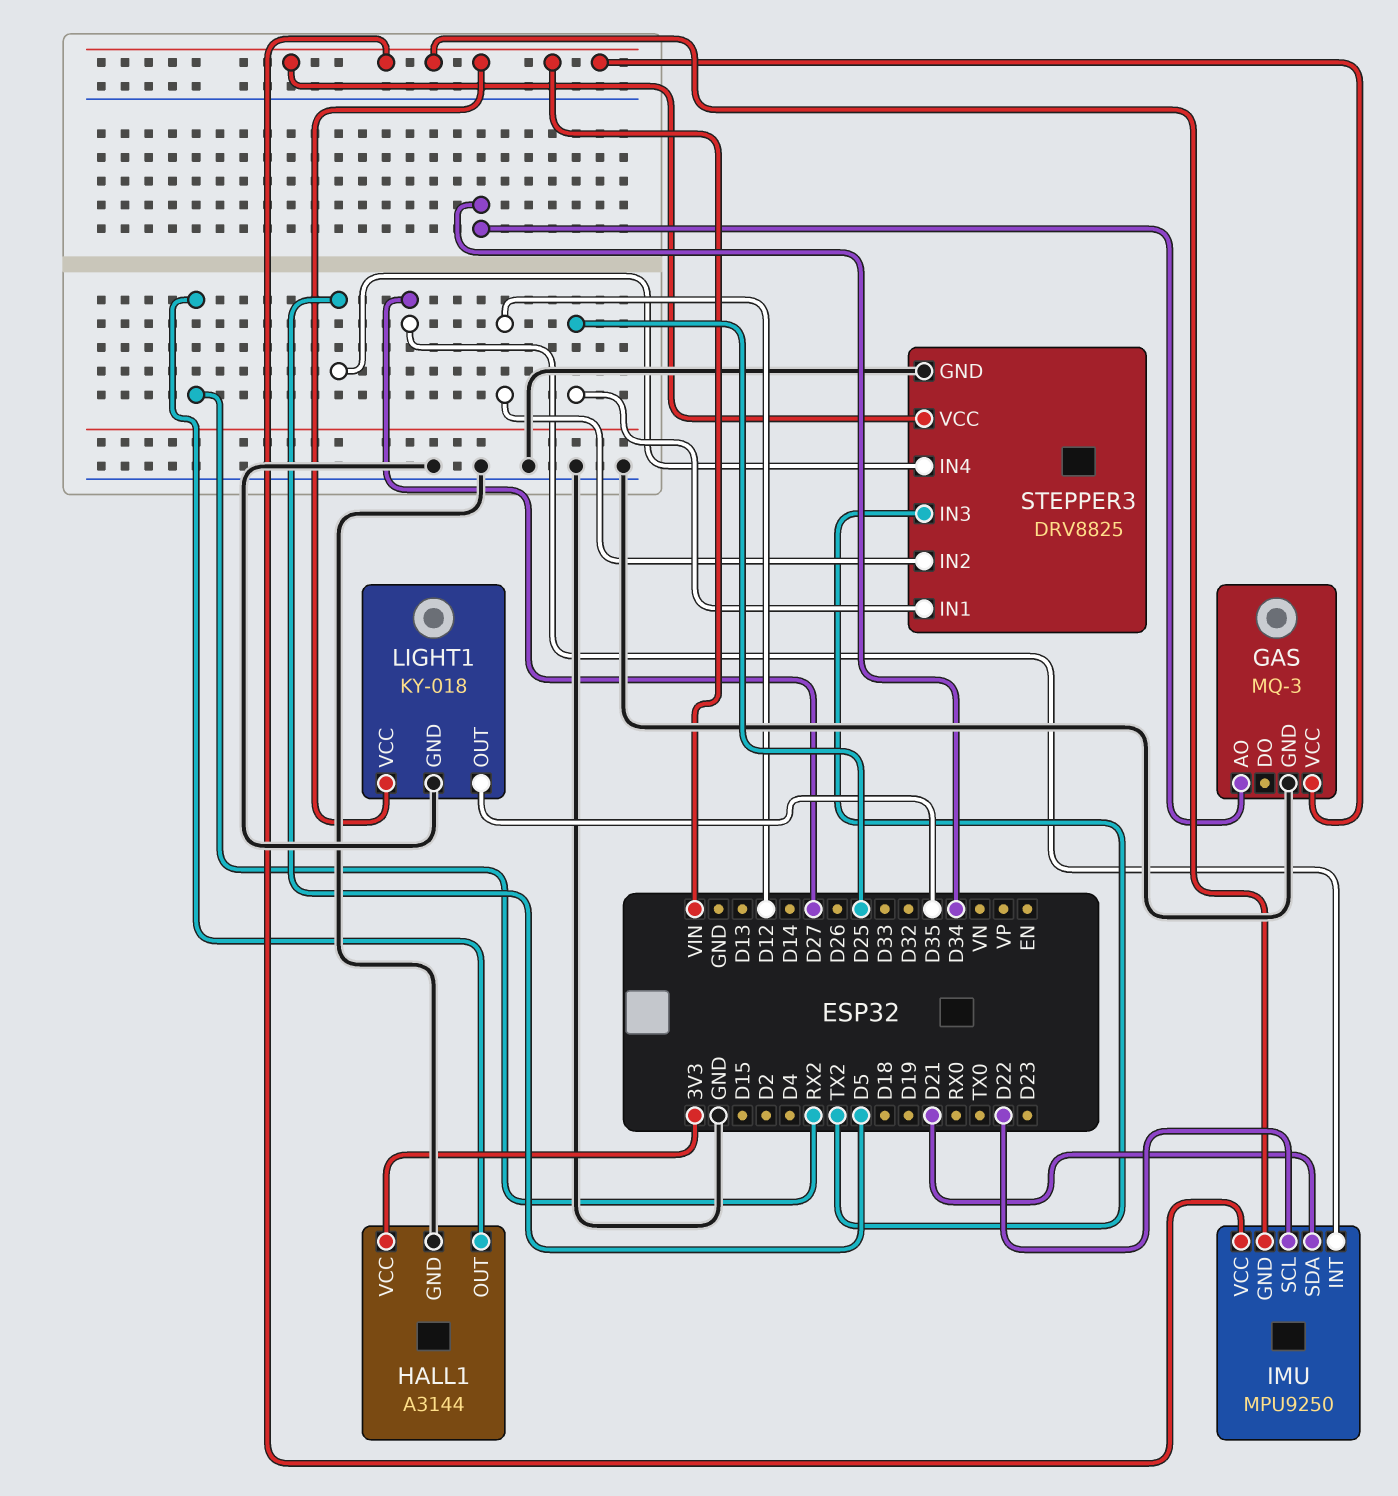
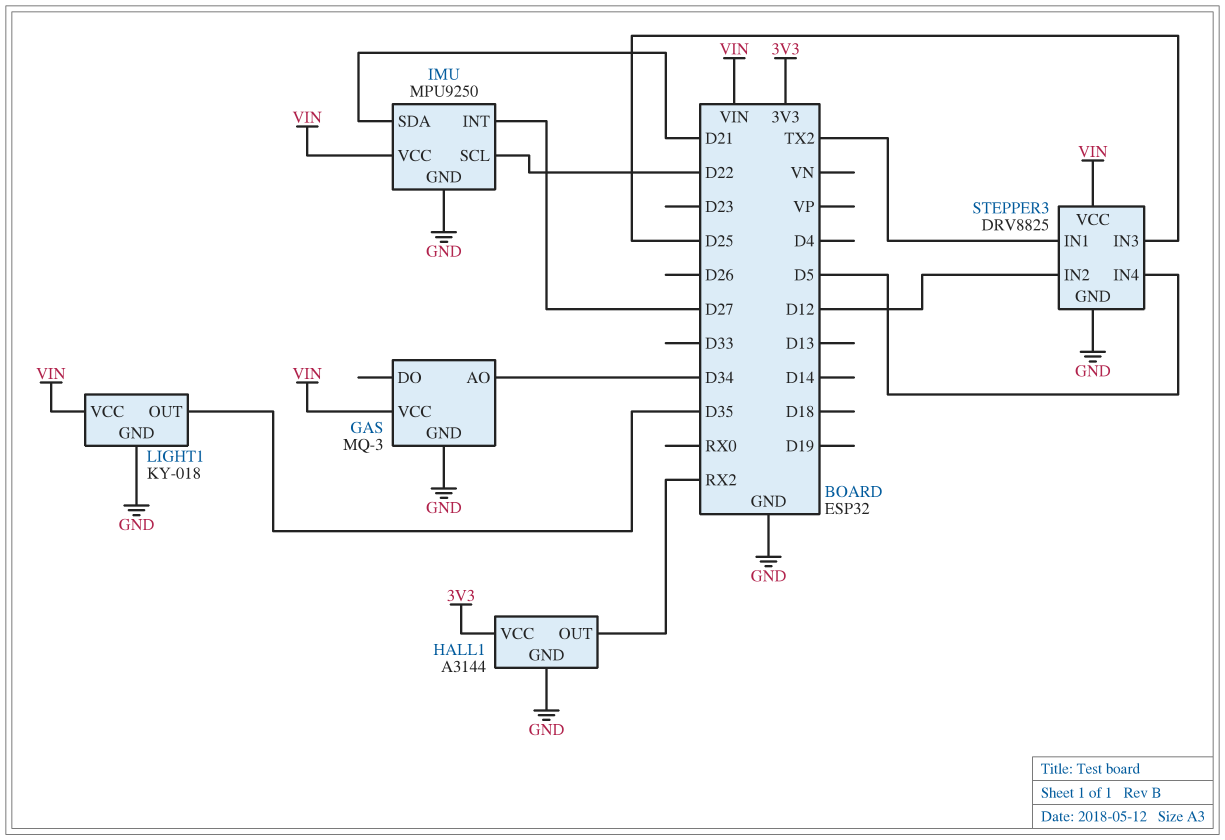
IMU pin GND: VIN -> GND
STEPPER3 pin IN1: D25 -> TX2
STEPPER3 pin IN3: TX2 -> D25

